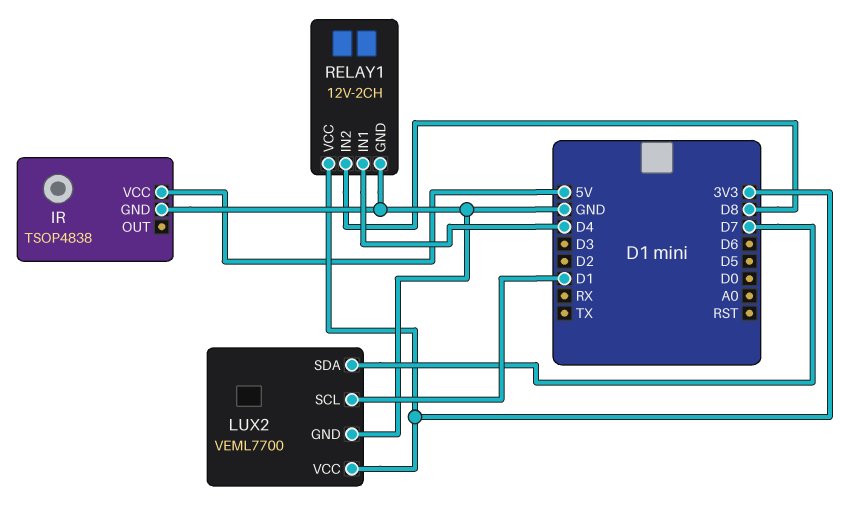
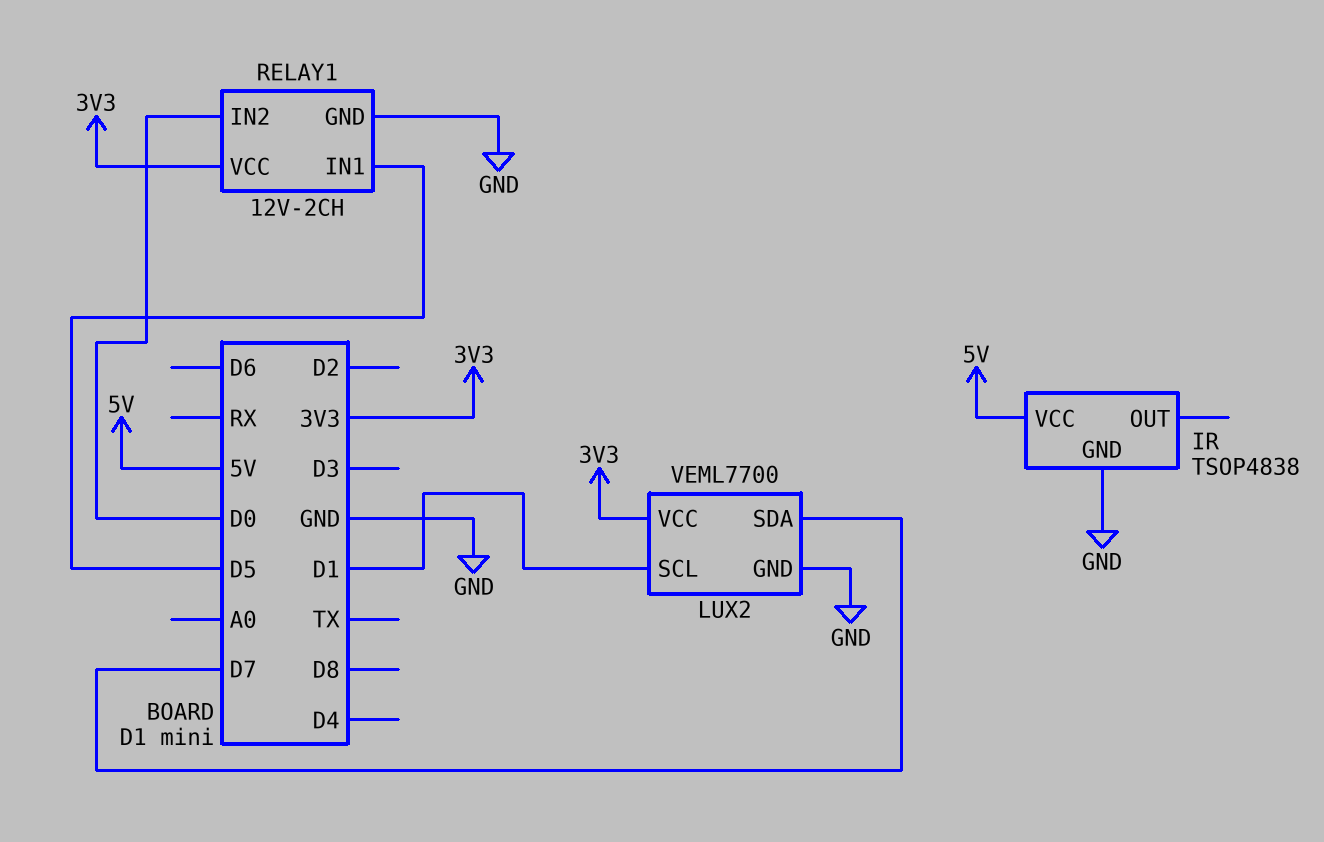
RELAY1 pin IN1: D4 -> D5
RELAY1 pin IN2: D8 -> D0

